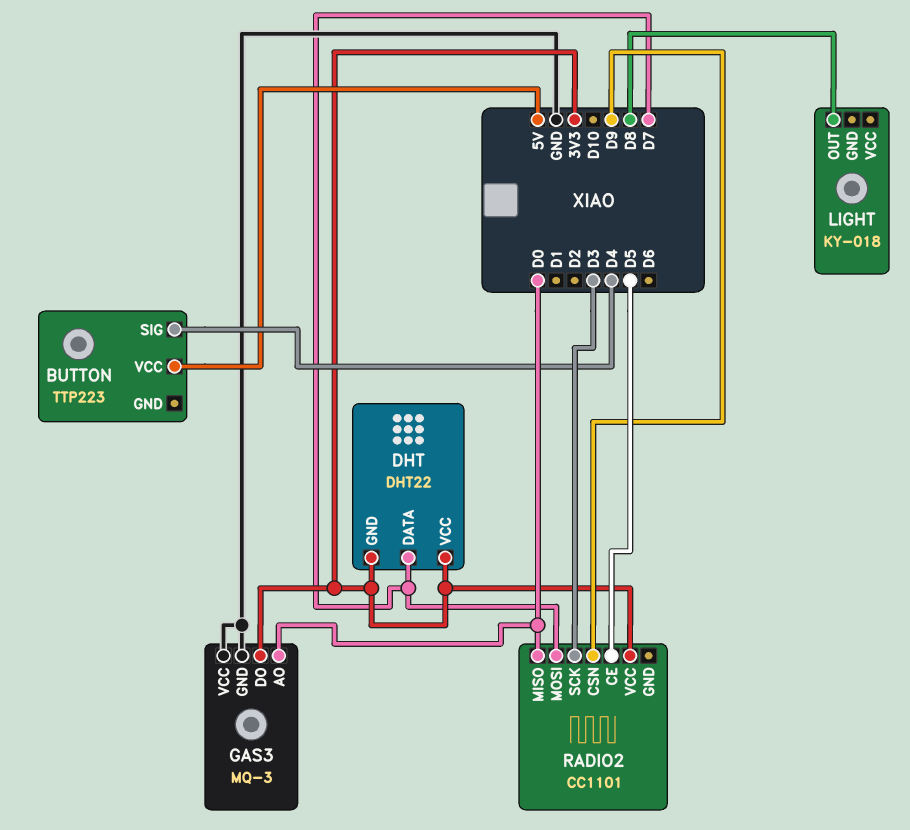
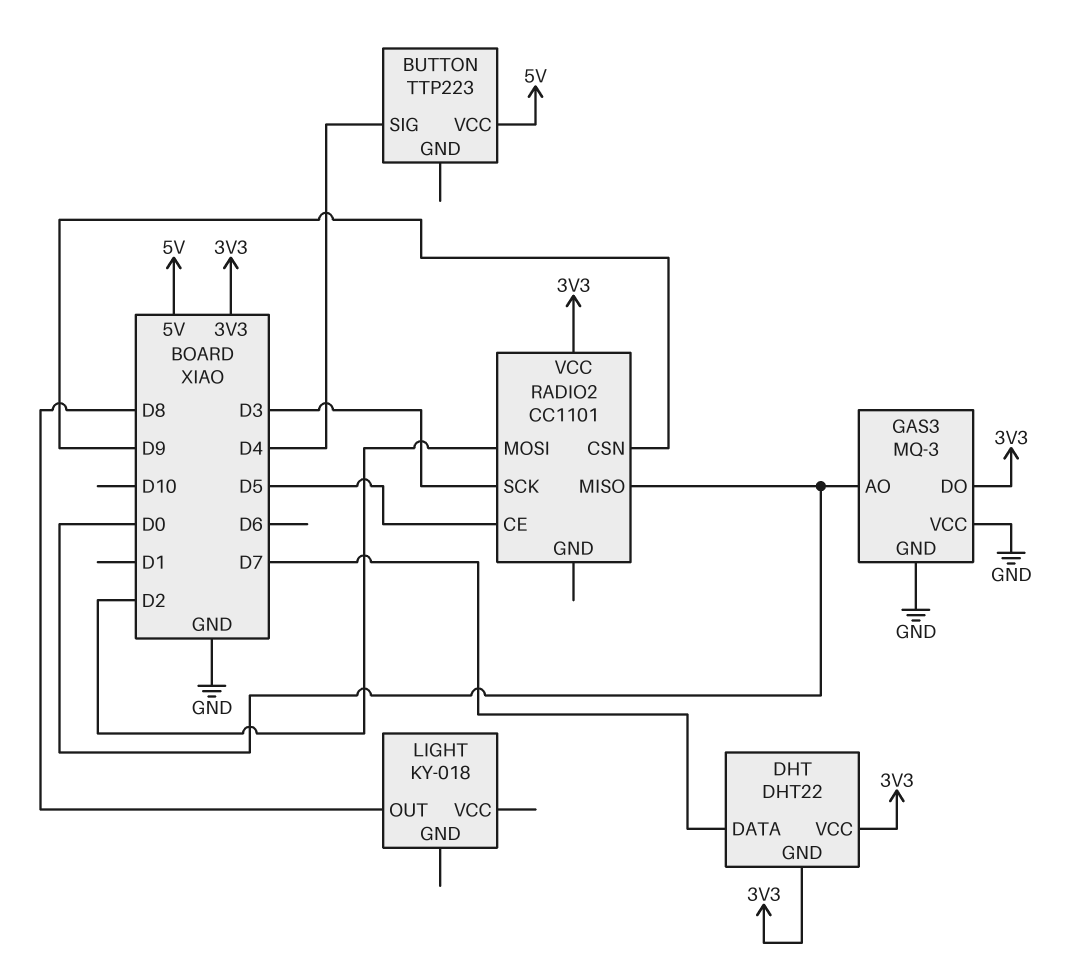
RADIO2 pin MOSI: D7 -> D2

